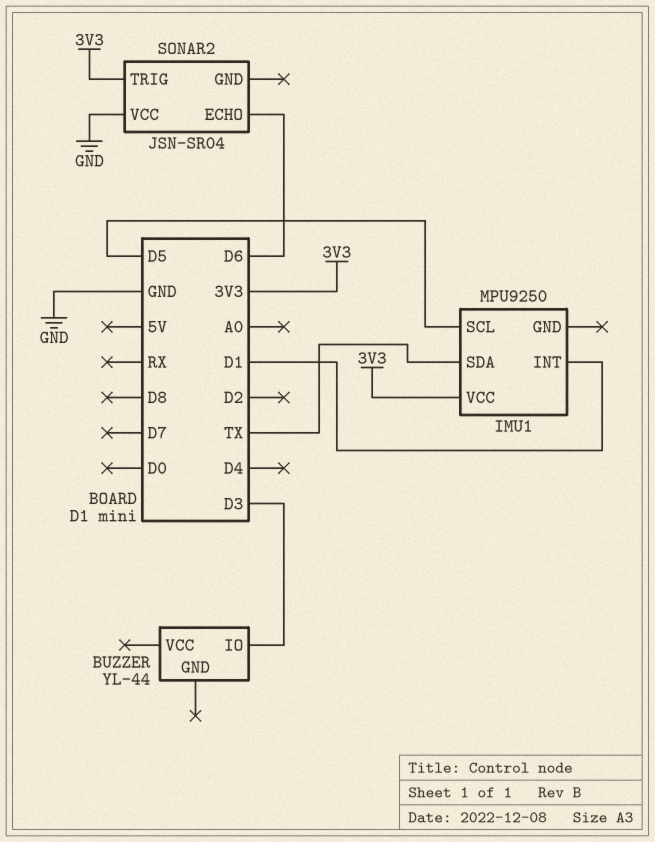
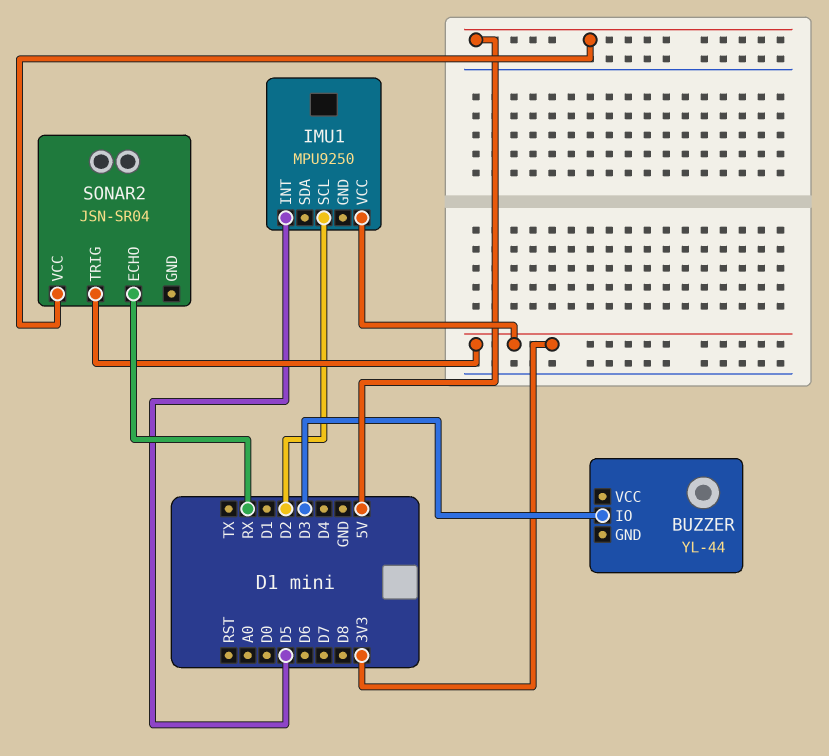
IMU1 pin INT: D1 -> D5
IMU1 pin SCL: D5 -> D2
IMU1 pin SDA: TX -> none
SONAR2 pin ECHO: D6 -> RX
SONAR2 pin VCC: GND -> 5V

